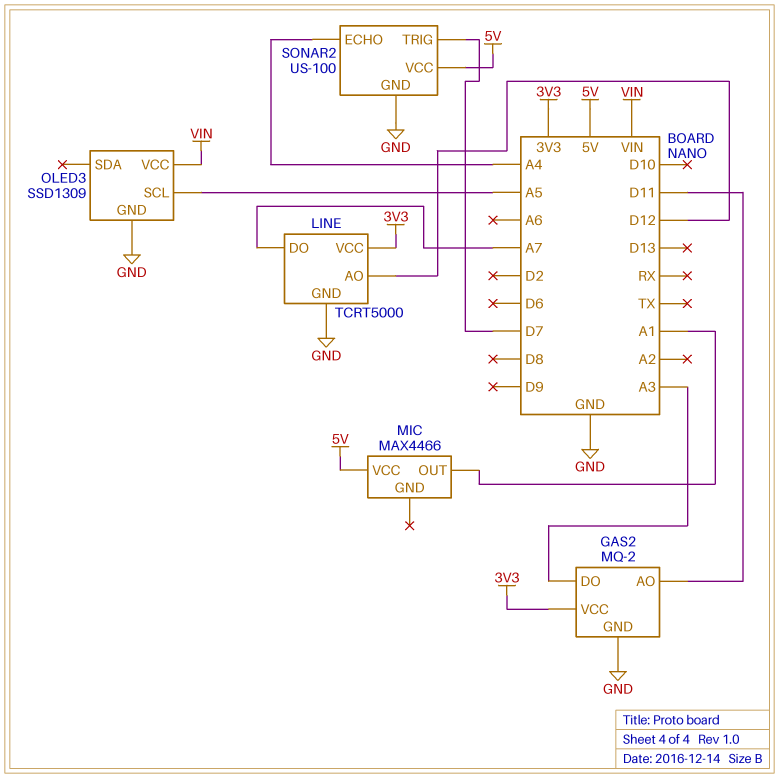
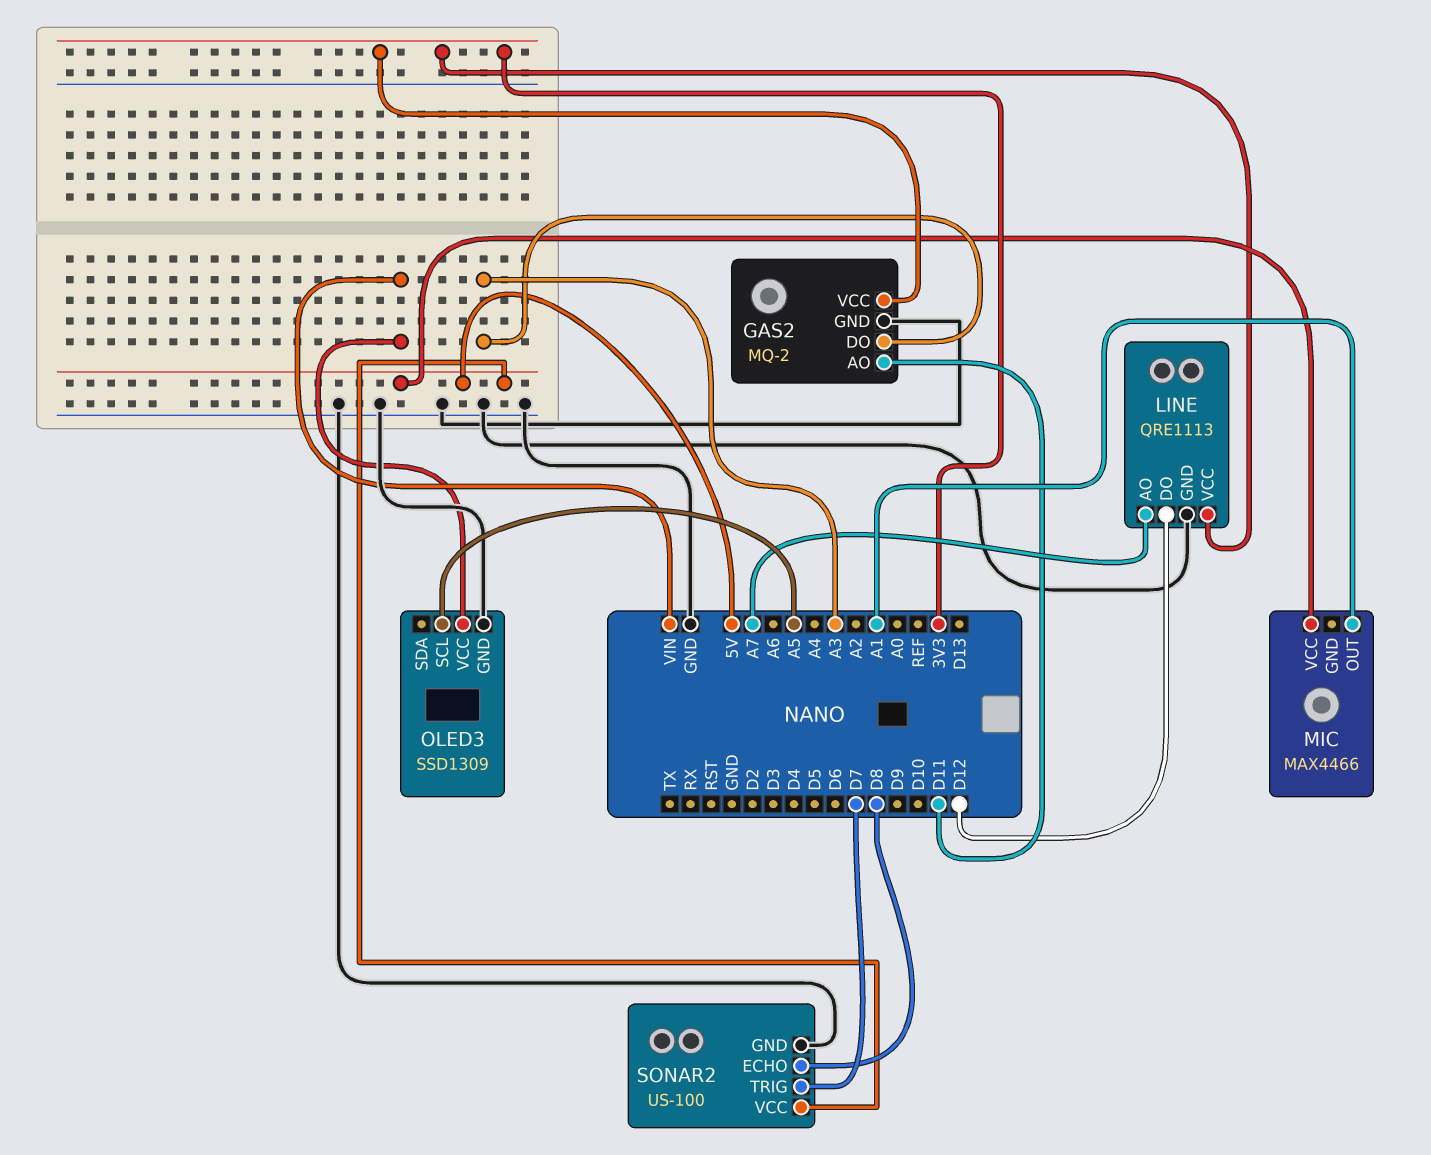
LINE: TCRT5000 -> QRE1113
LINE pin AO: D12 -> A7
LINE pin DO: A7 -> D12
SONAR2 pin ECHO: A4 -> D8

